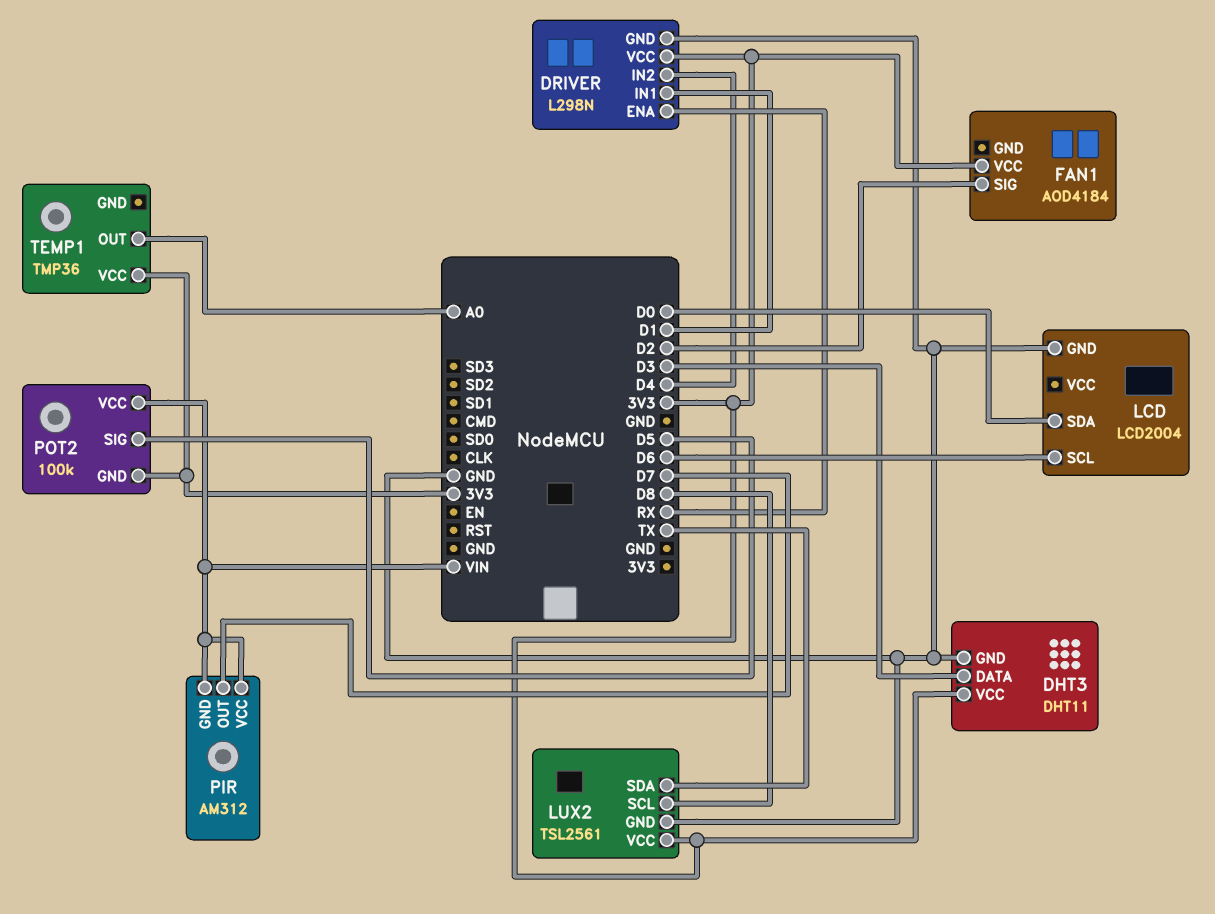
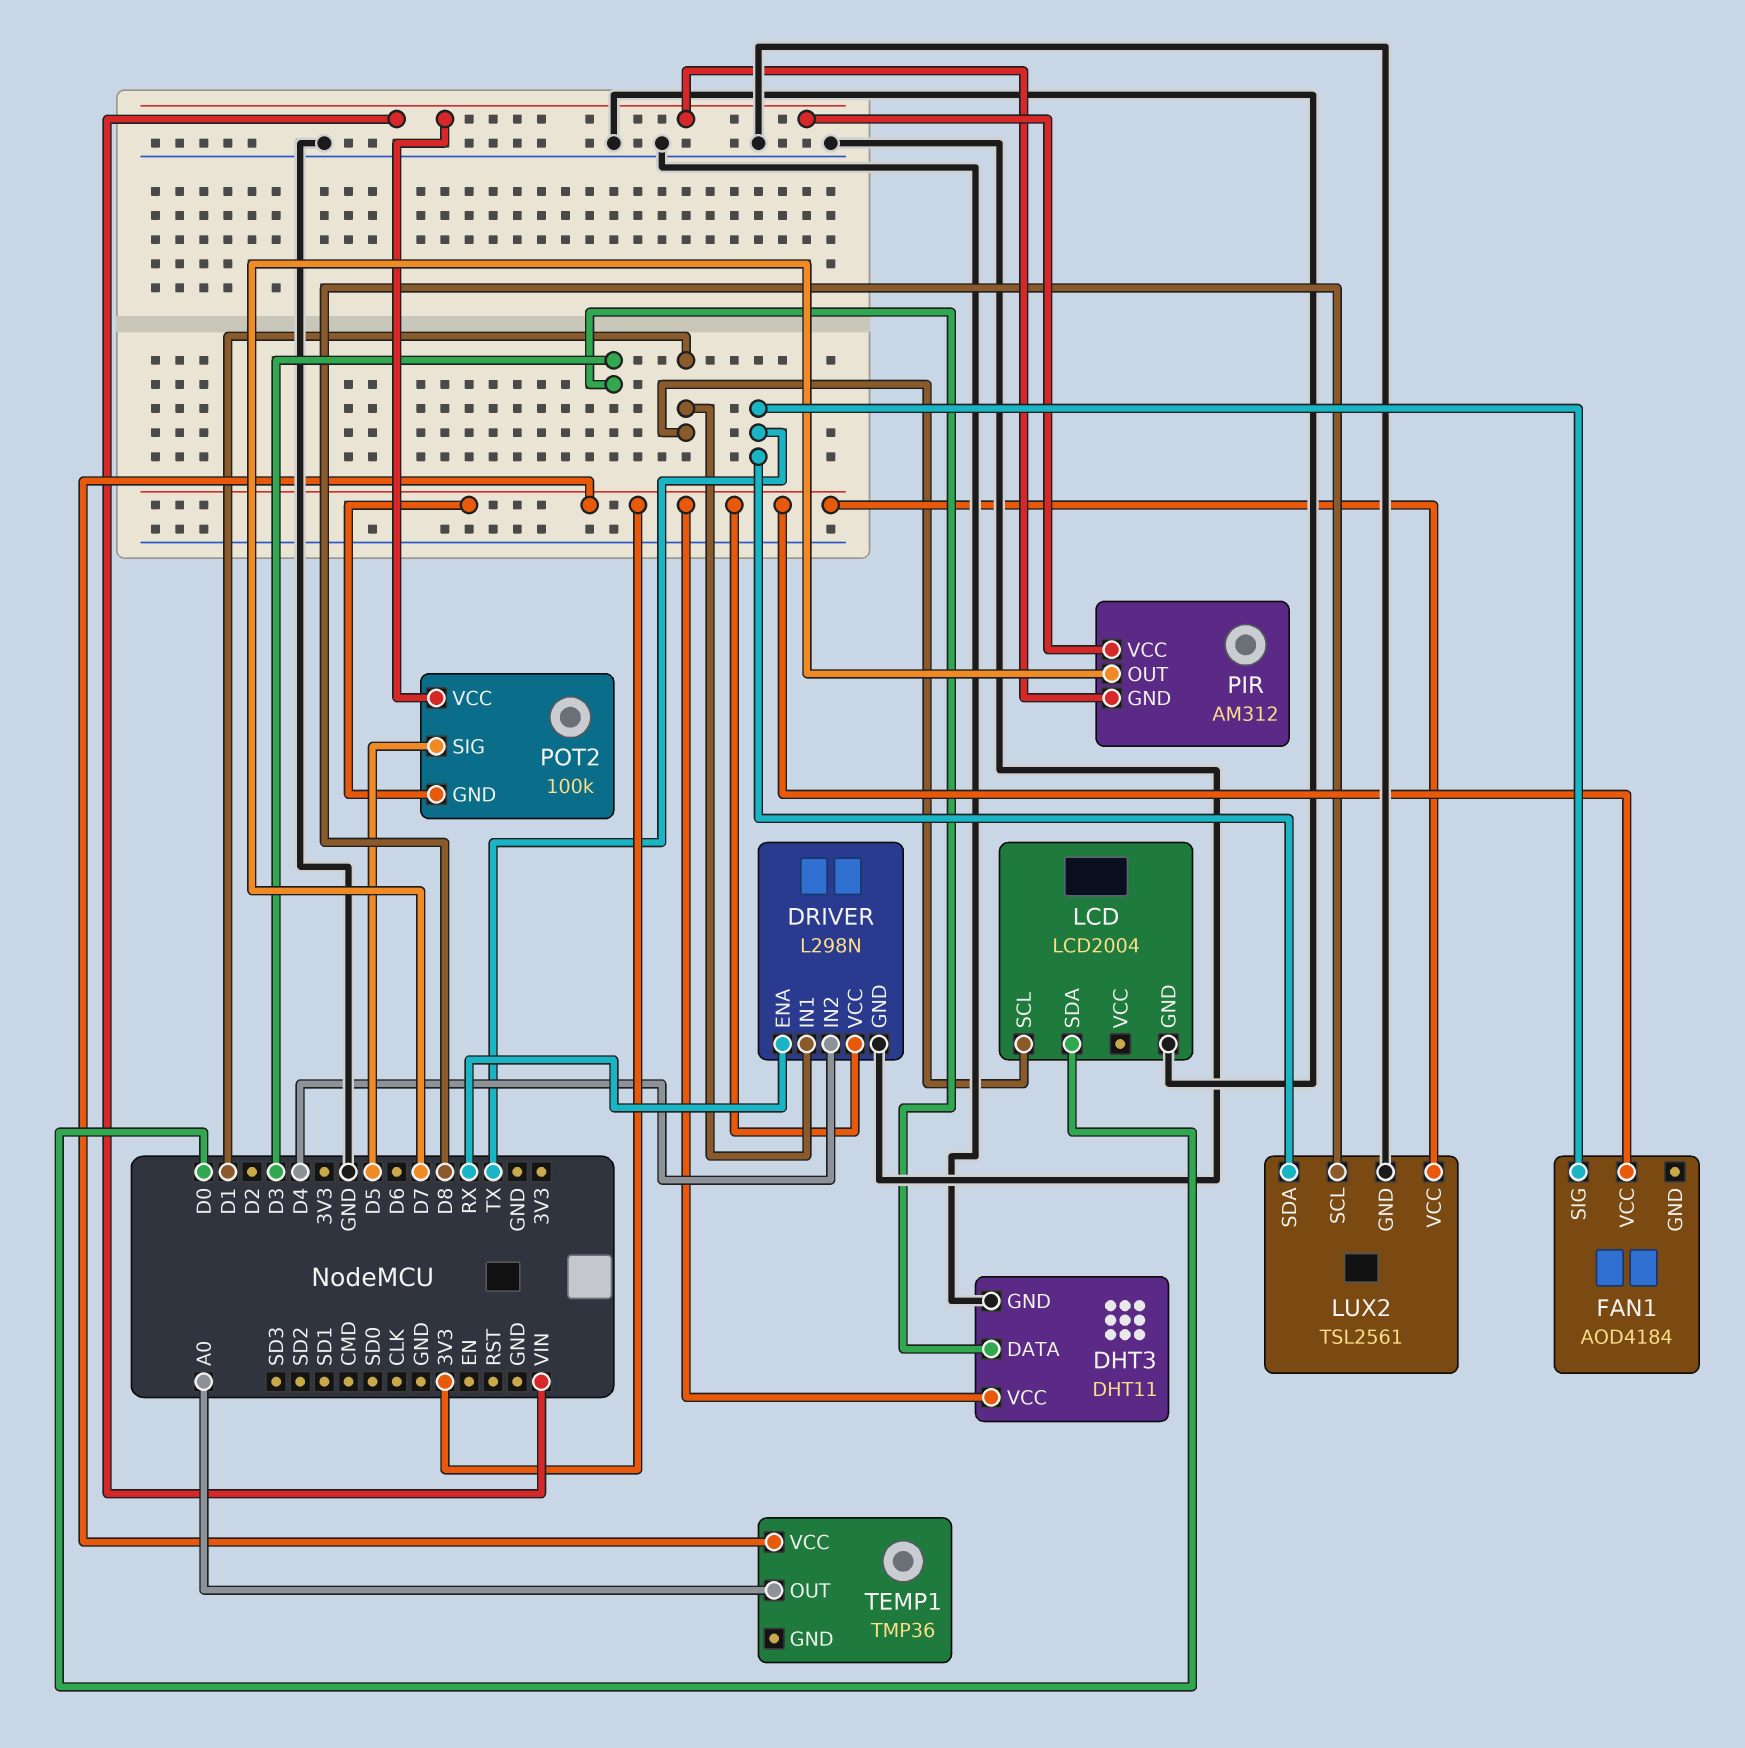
FAN1 pin SIG: D2 -> TX
LCD pin SCL: D6 -> D1

